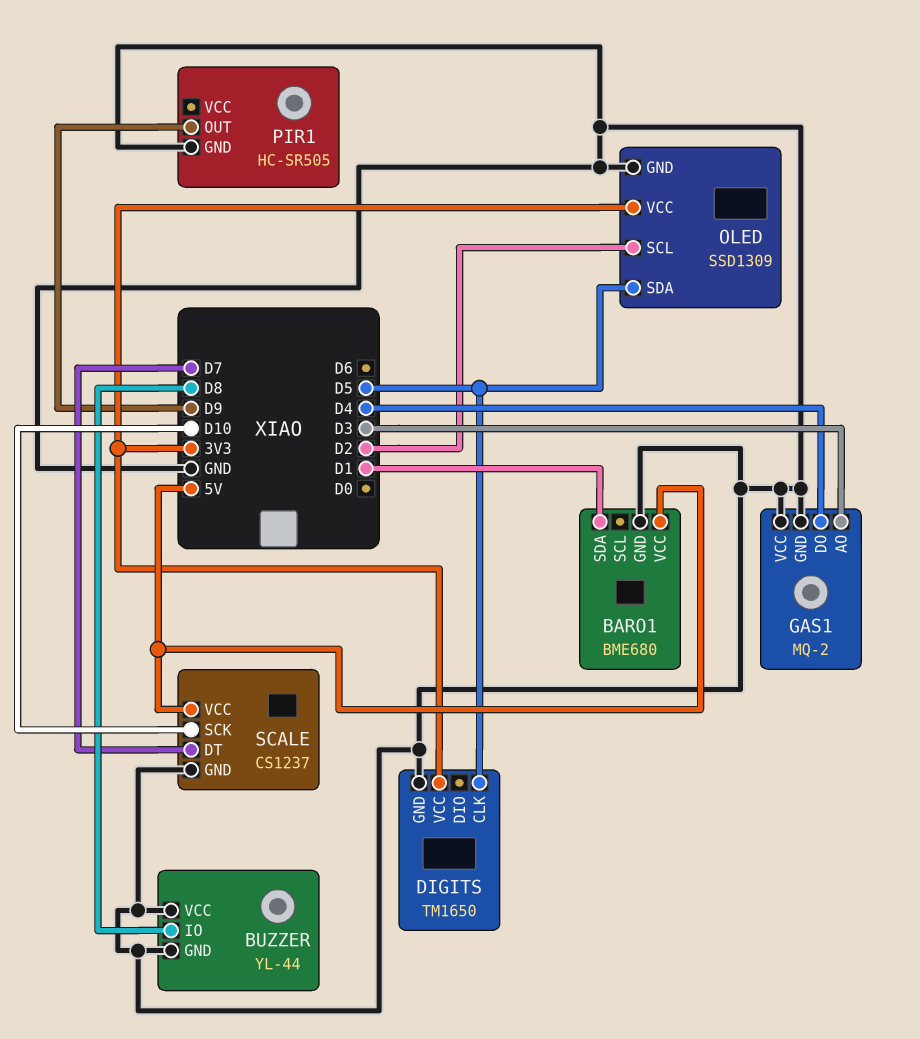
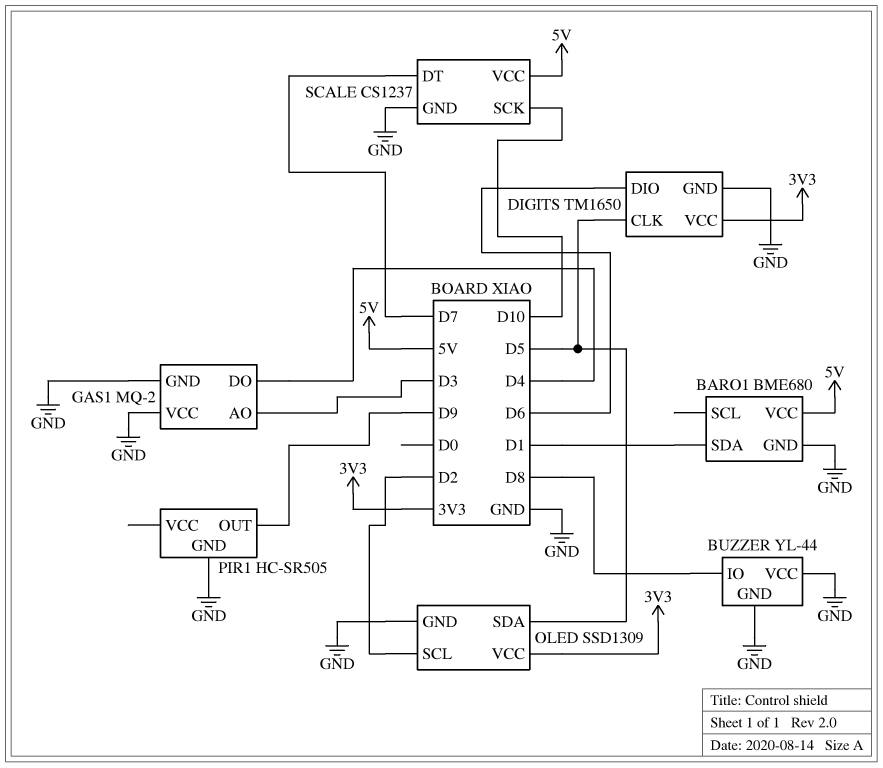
DIGITS pin DIO: none -> D6

